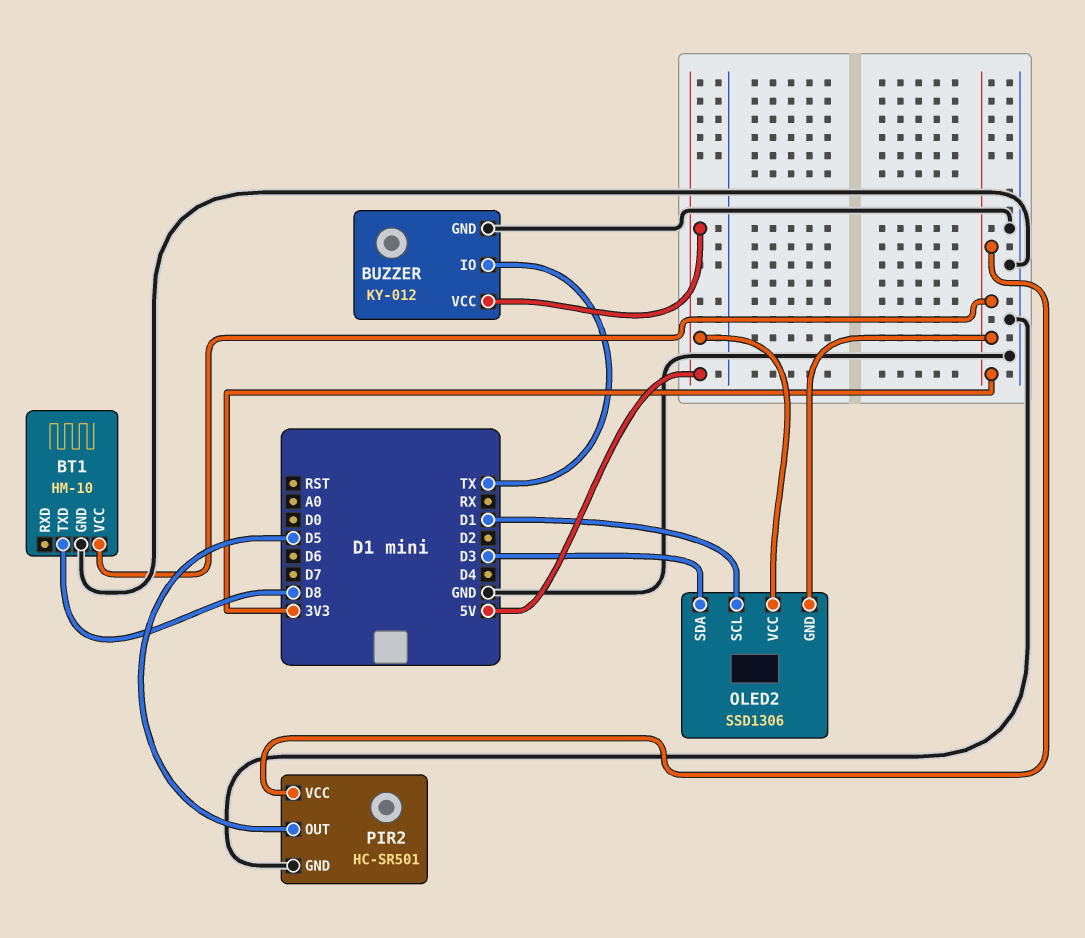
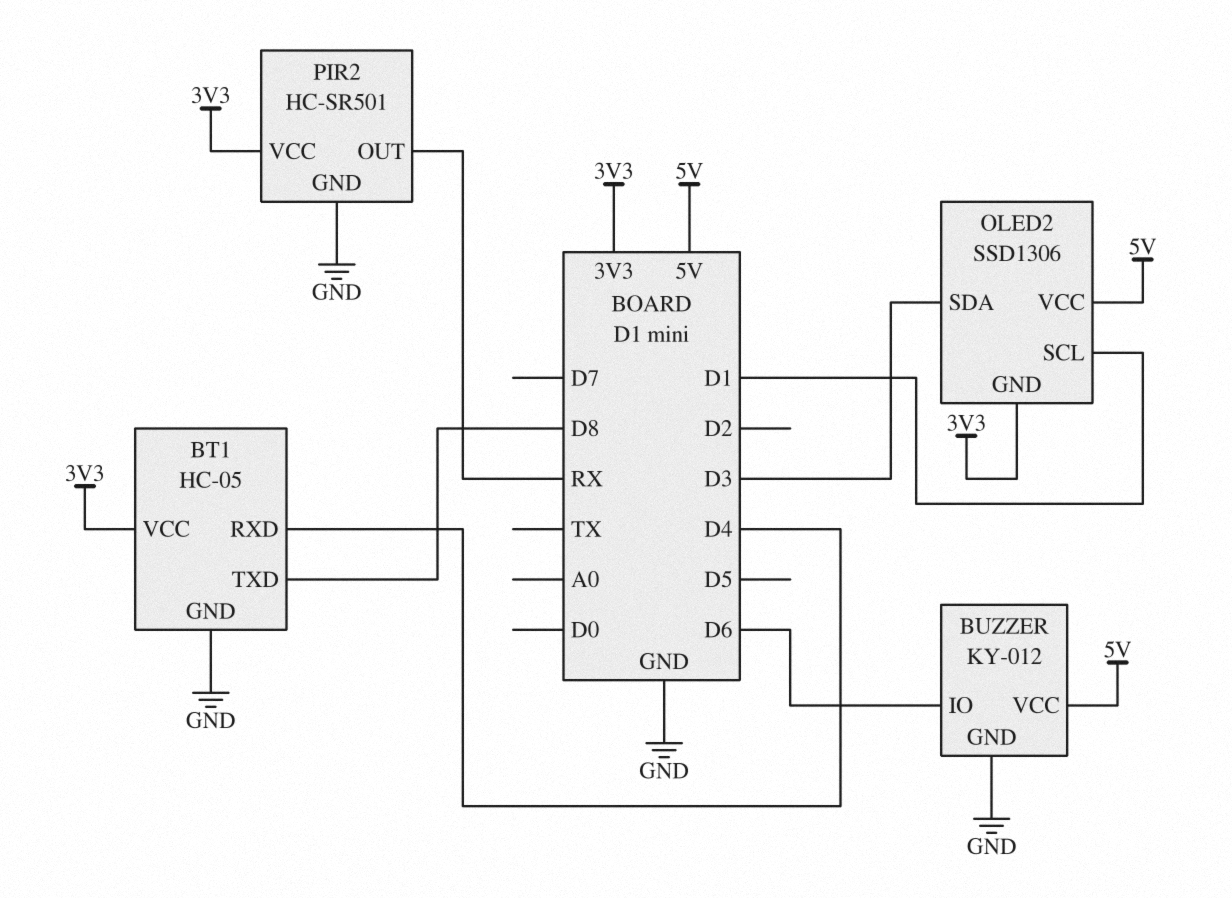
BT1: HM-10 -> HC-05
BT1 pin RXD: none -> D4
BUZZER pin IO: TX -> D6
PIR2 pin OUT: D5 -> RX

